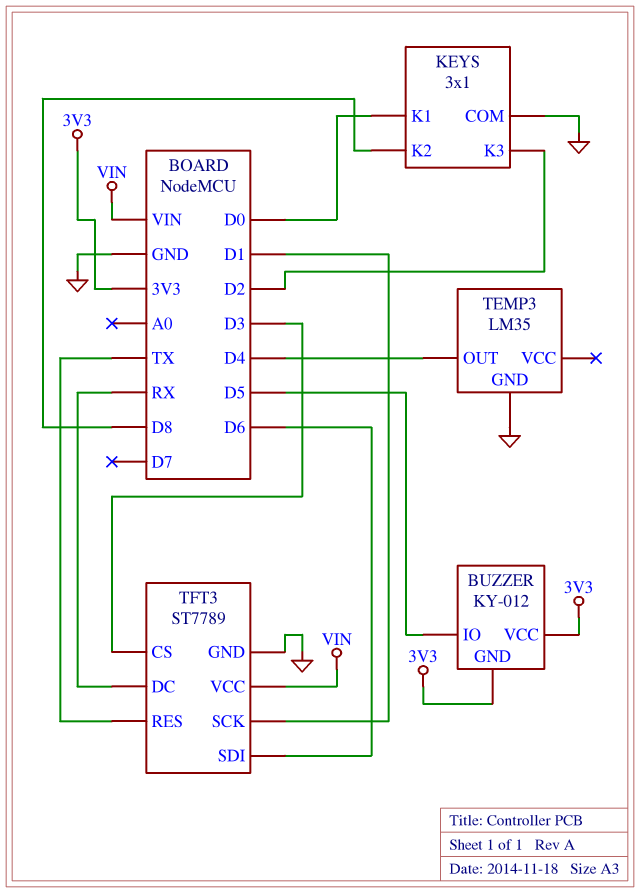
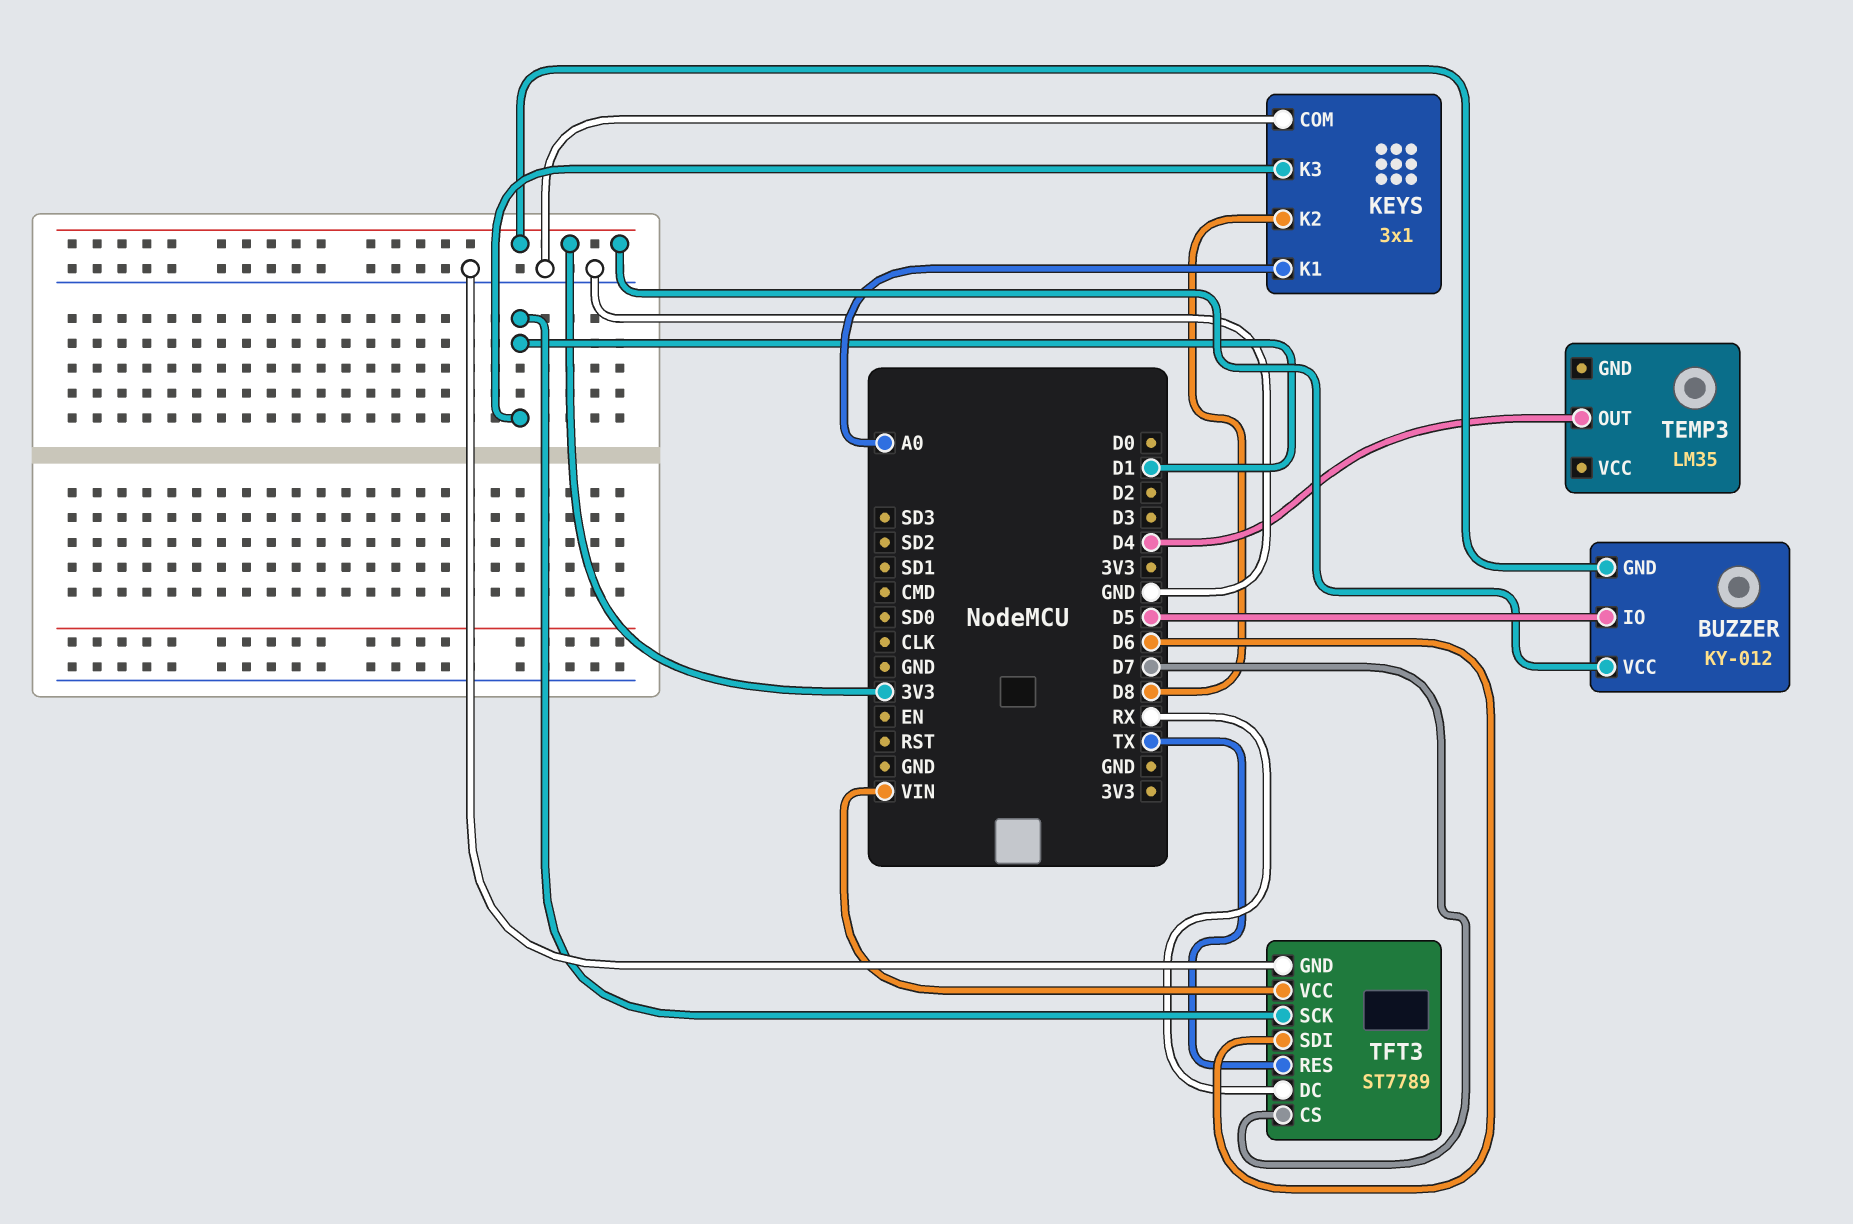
KEYS pin K1: D0 -> A0
KEYS pin K3: D2 -> D1
TEMP3 pin GND: GND -> none
TFT3 pin CS: D3 -> D7

